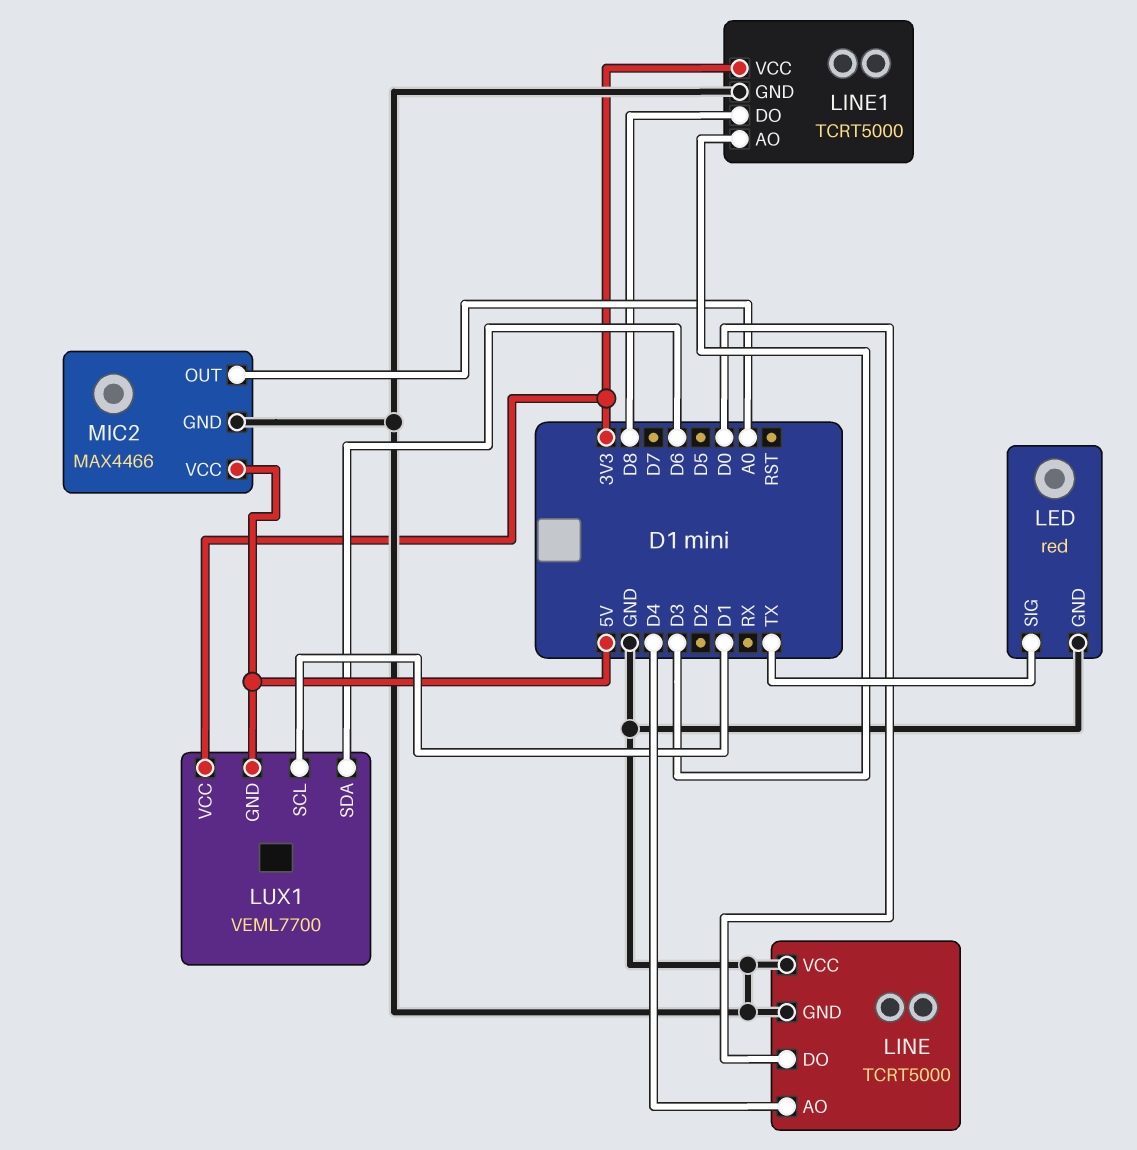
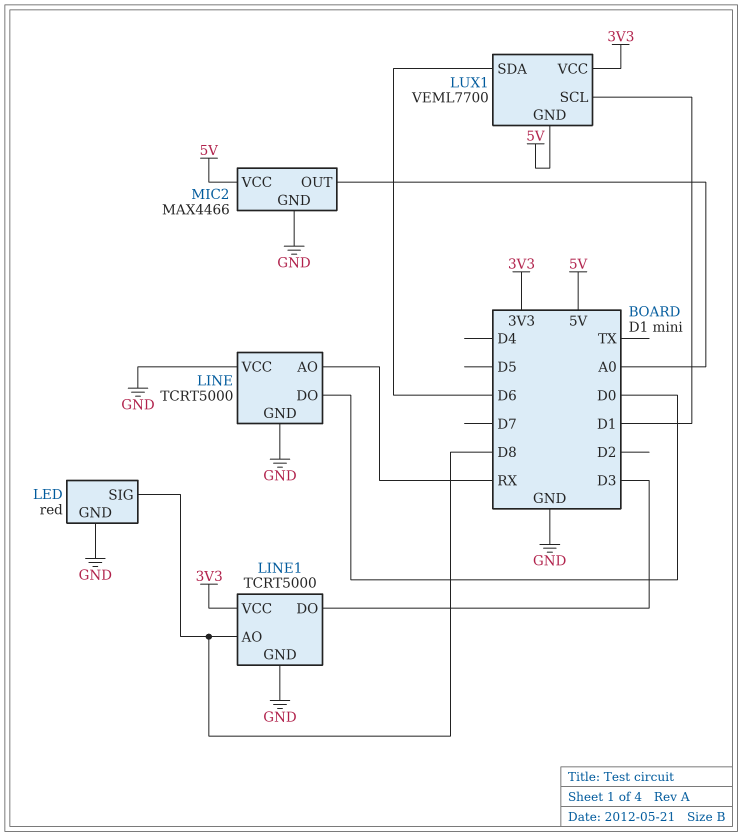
LED pin SIG: TX -> D8
LINE pin AO: D4 -> RX
LINE1 pin AO: D3 -> D8
LINE1 pin DO: D8 -> D3

